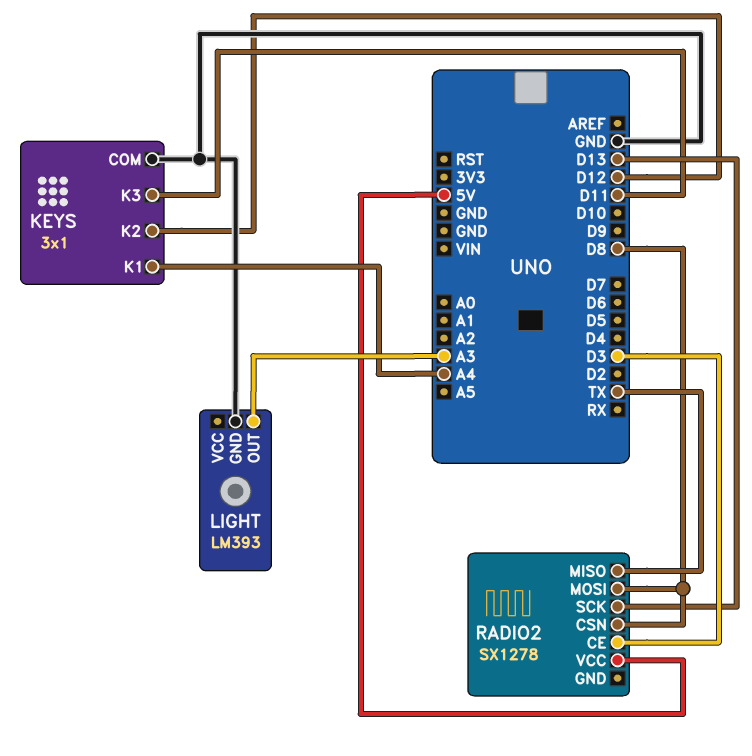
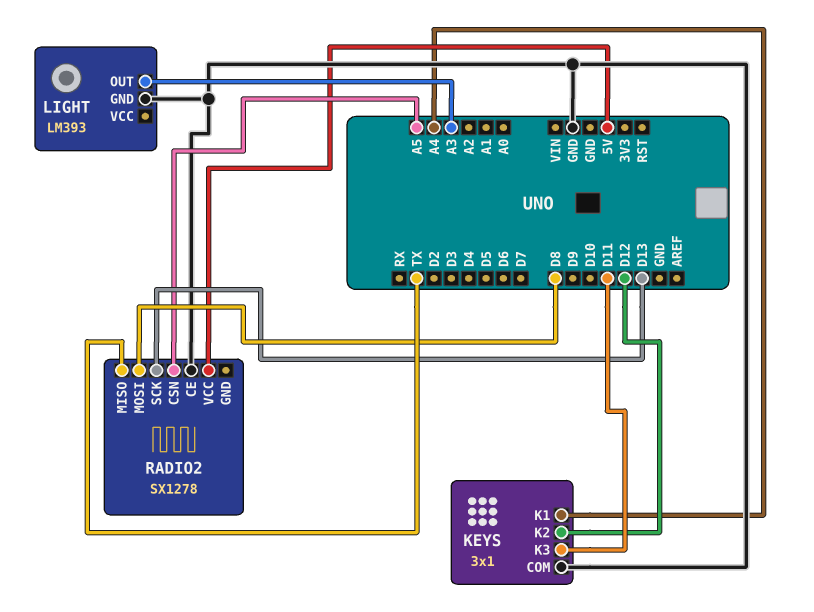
RADIO2 pin CE: D3 -> GND
RADIO2 pin CSN: D8 -> A5

